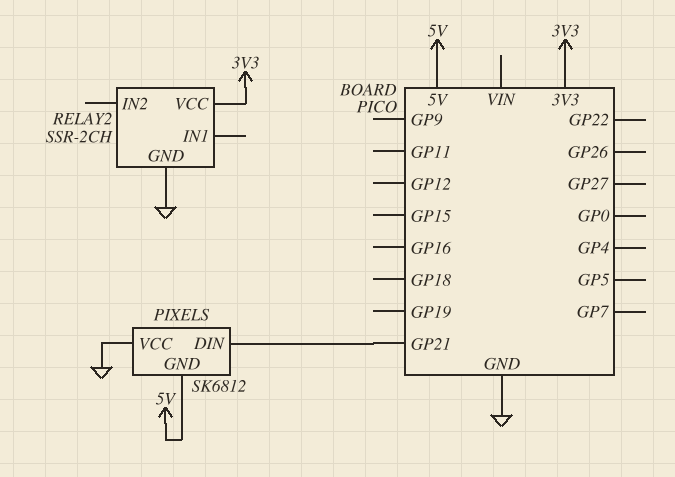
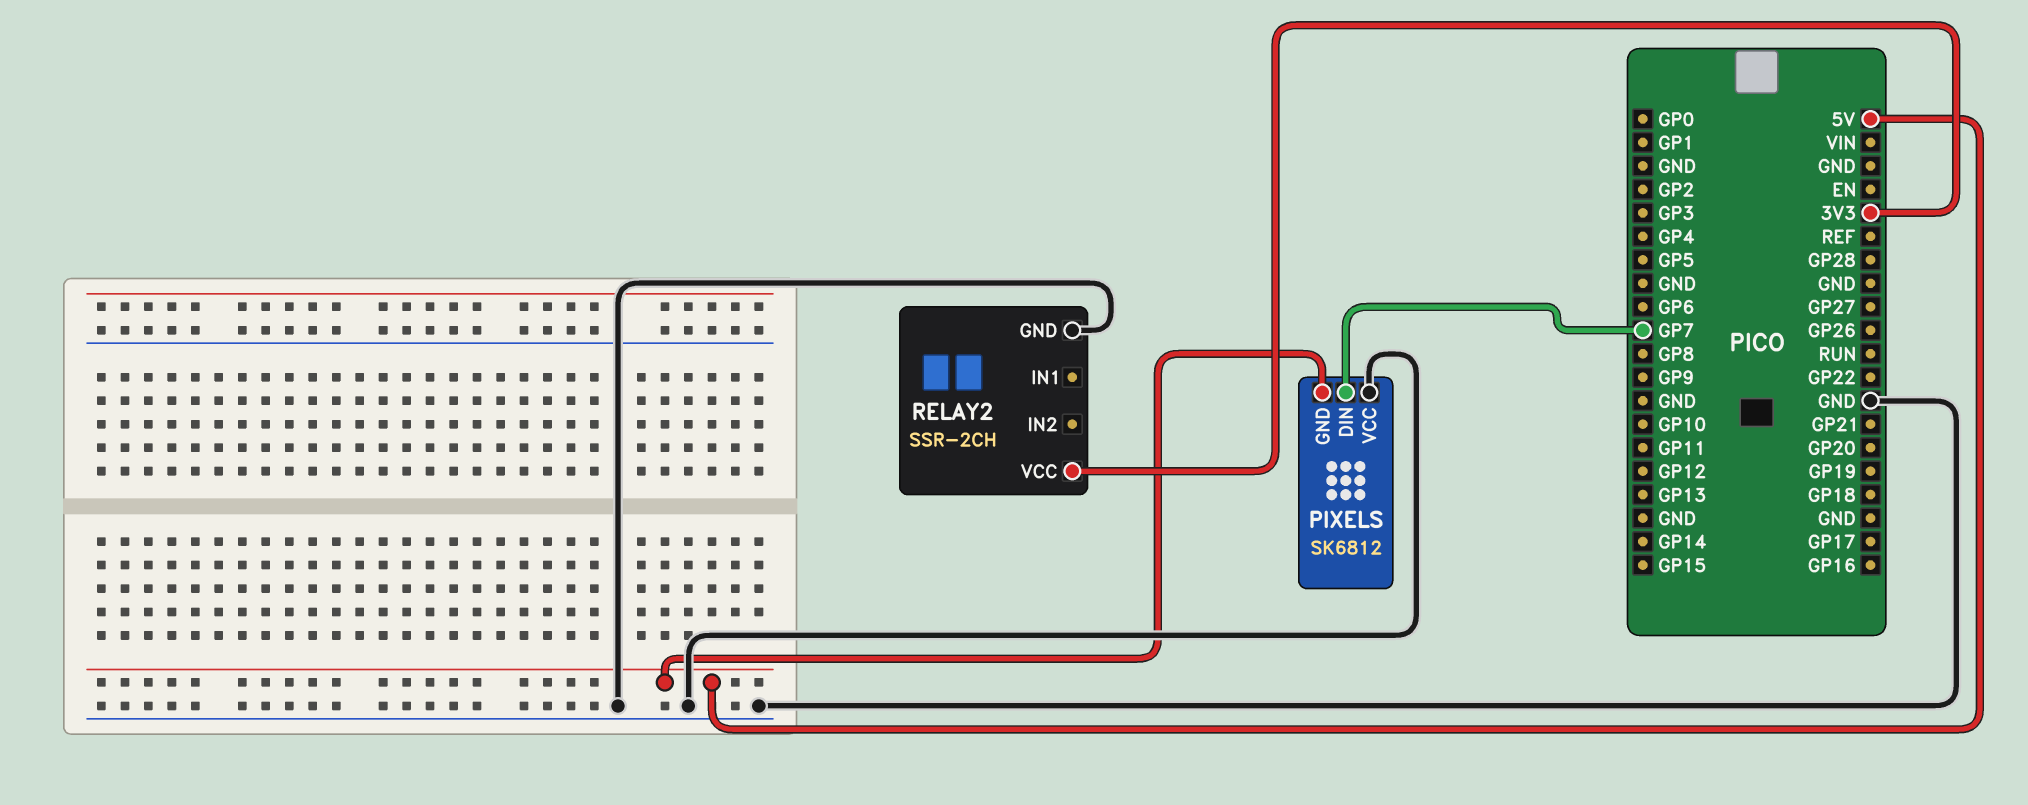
PIXELS pin DIN: GP21 -> GP7

